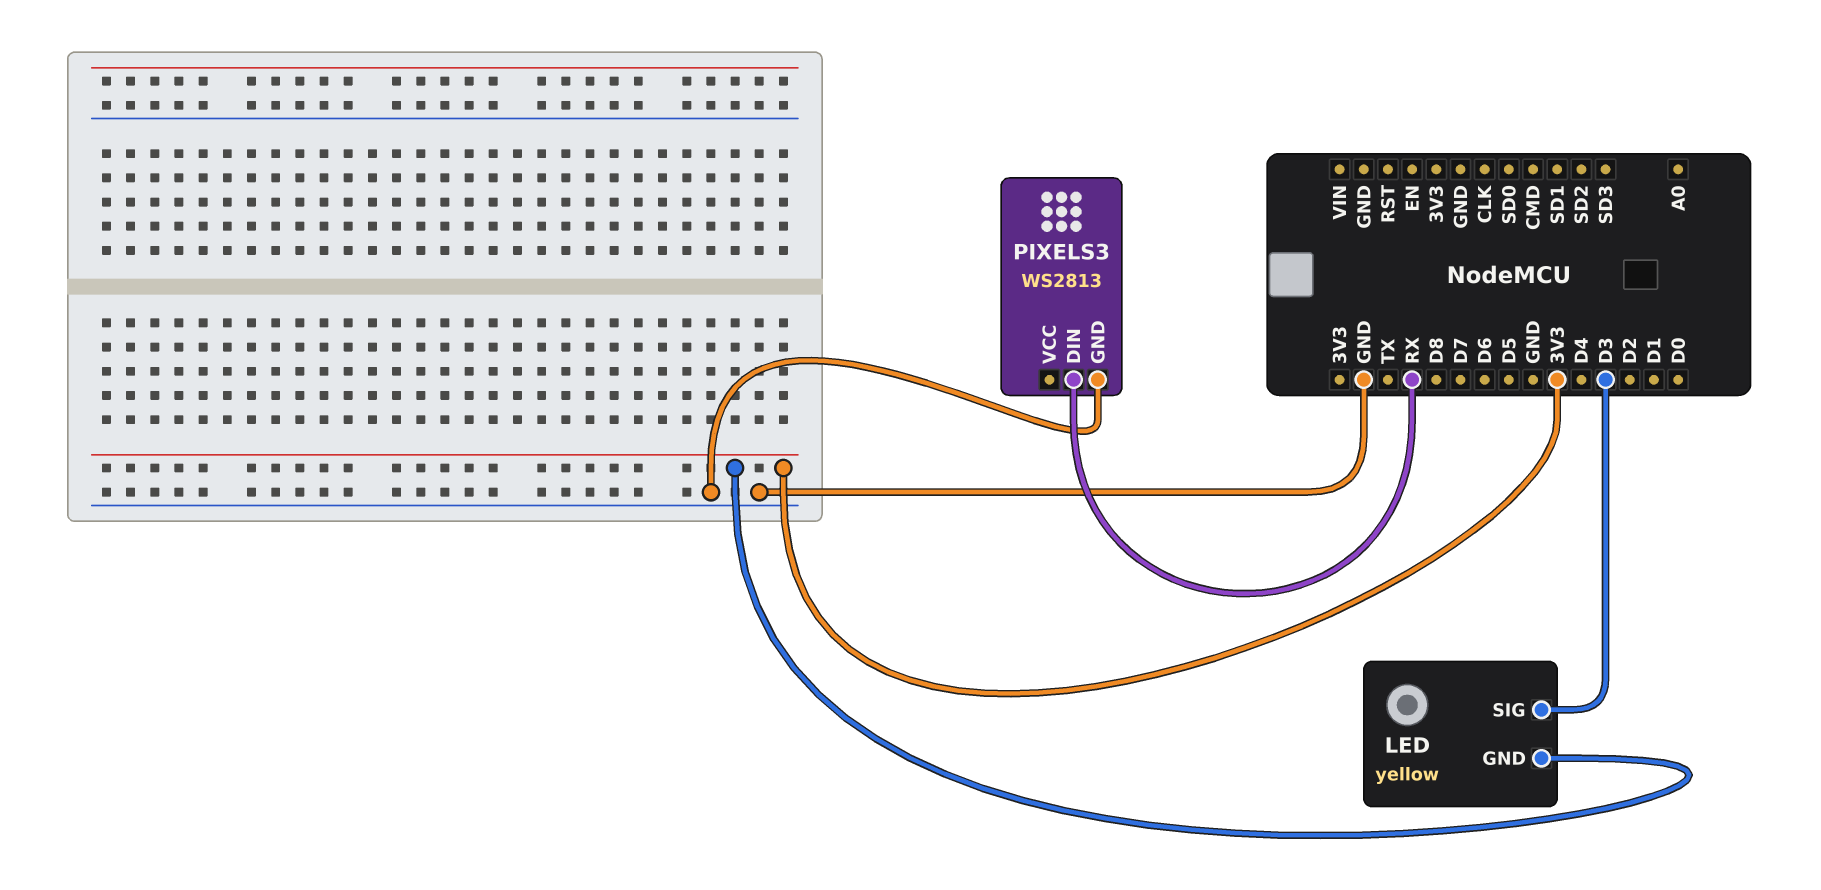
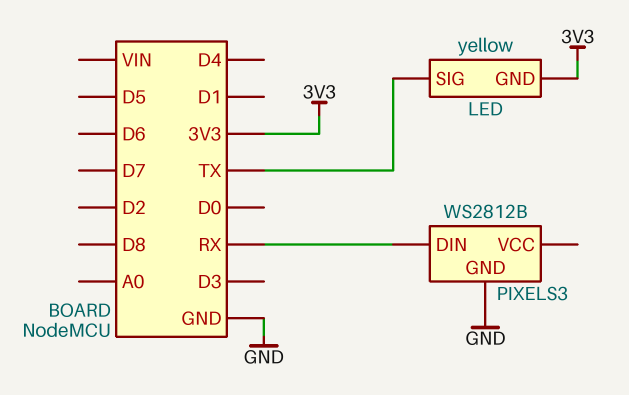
LED pin SIG: D3 -> TX
PIXELS3: WS2813 -> WS2812B

